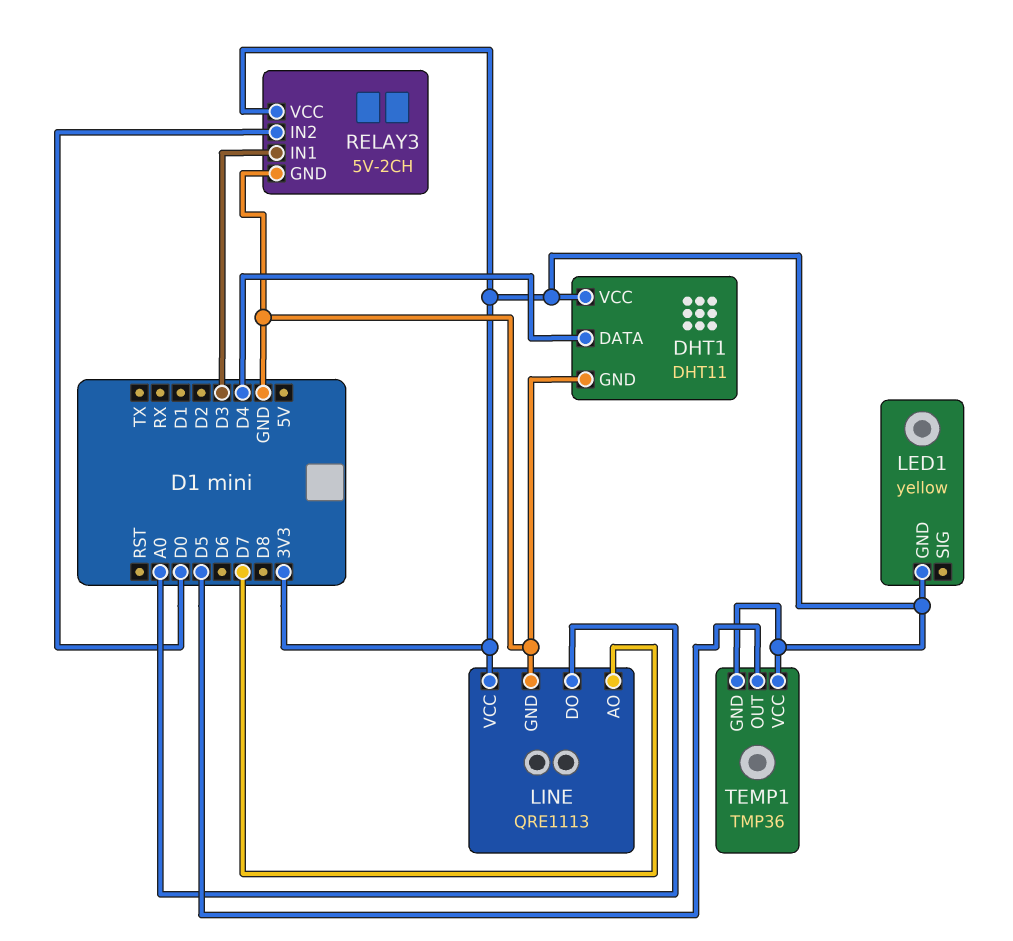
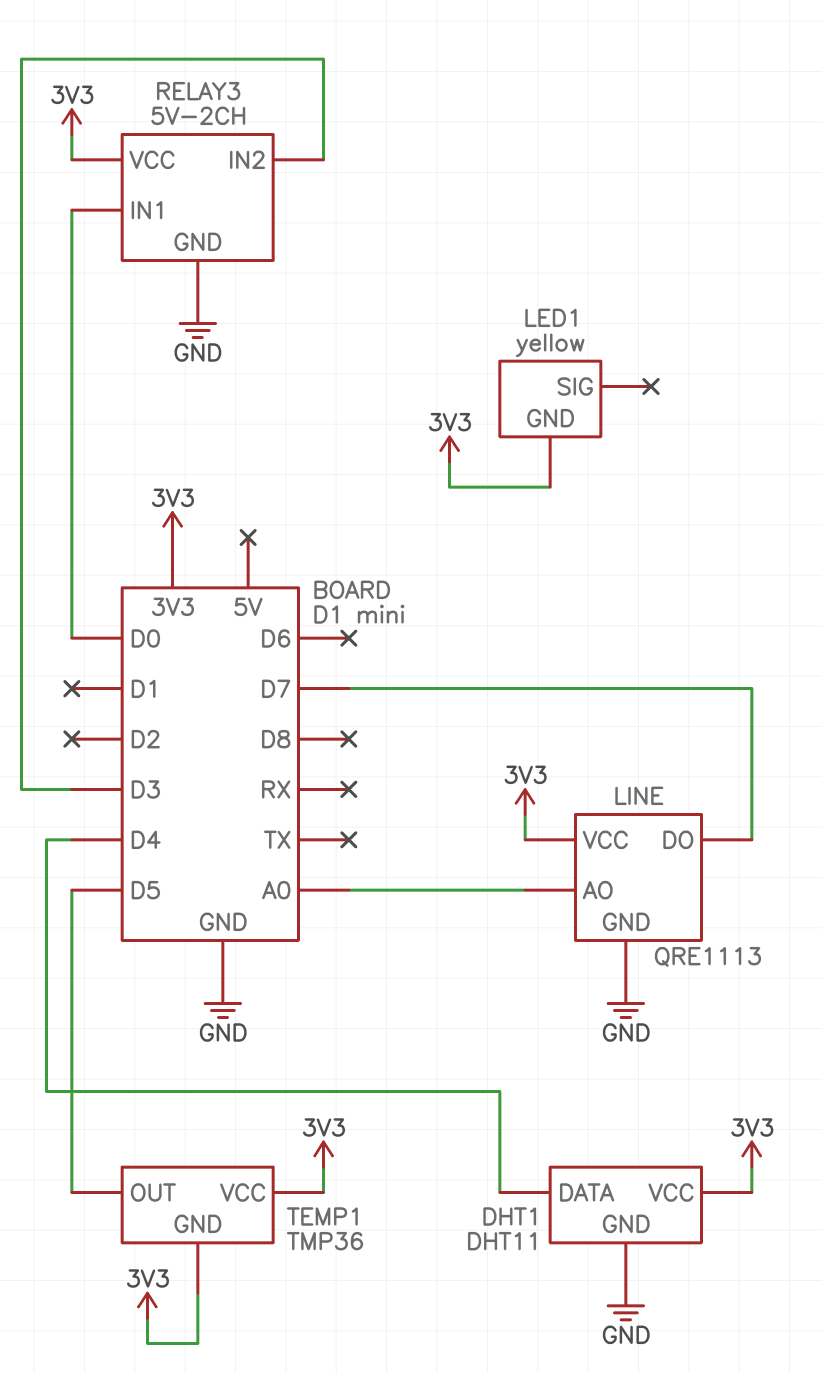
LINE pin AO: D7 -> A0
LINE pin DO: A0 -> D7
RELAY3 pin IN1: D3 -> D0
RELAY3 pin IN2: D0 -> D3

